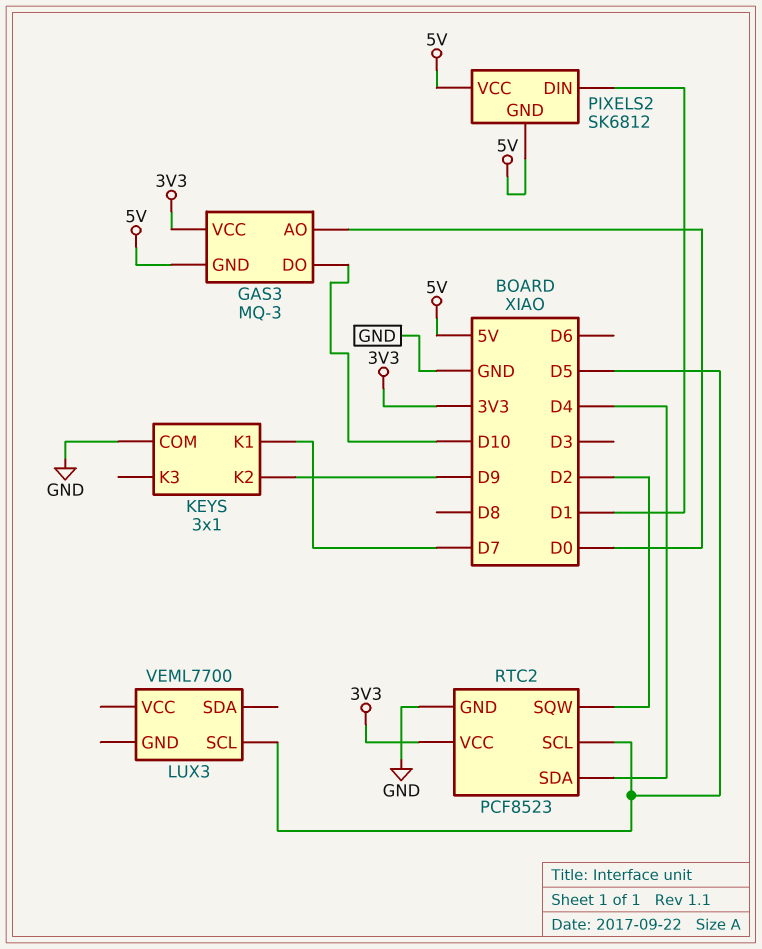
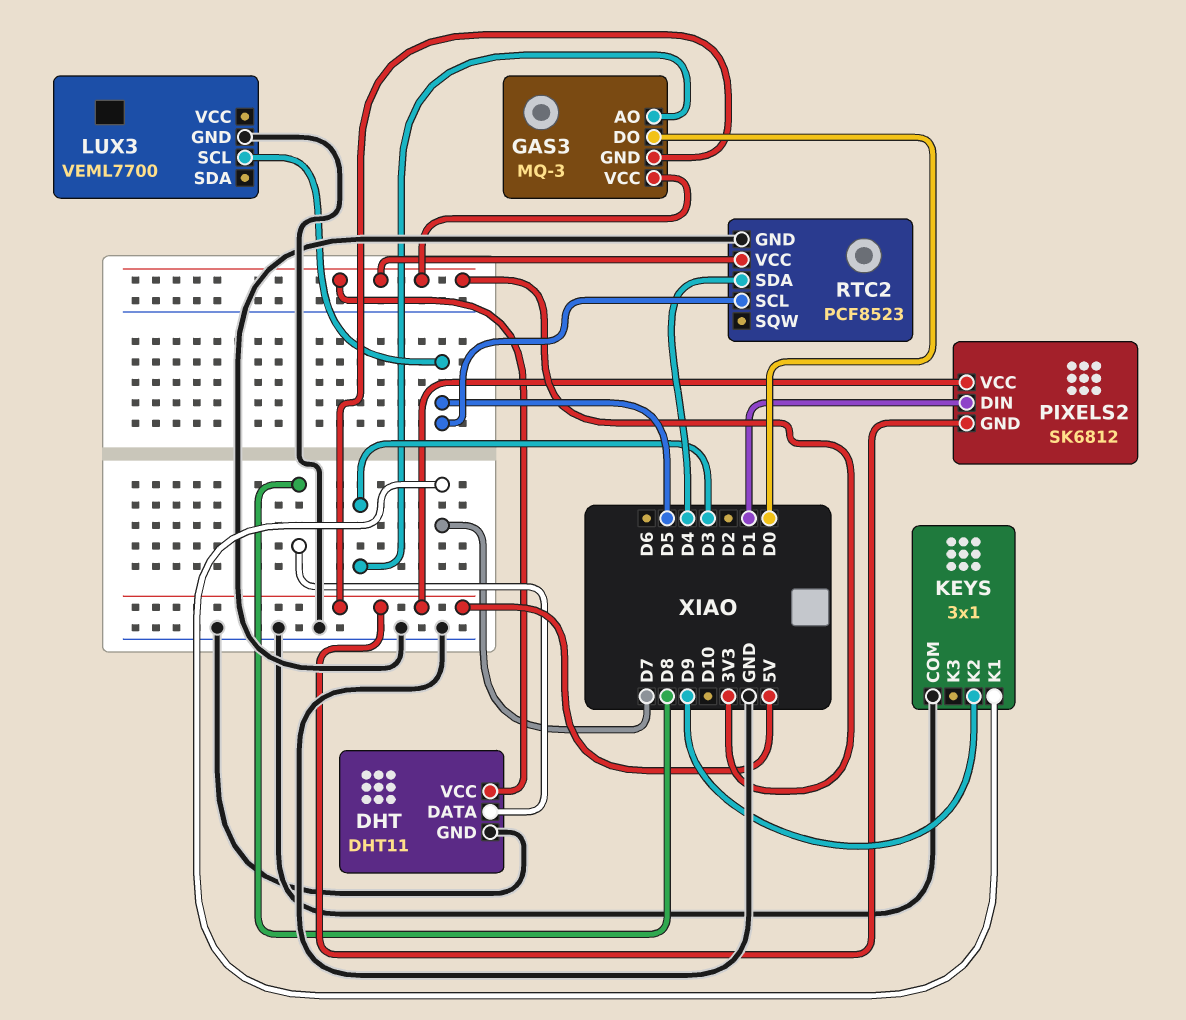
DHT: none -> DHT11
DHT pin DATA: none -> D8
DHT pin GND: none -> GND
DHT pin VCC: none -> 3V3
GAS3 pin AO: D0 -> D3
GAS3 pin DO: D10 -> D0
LUX3 pin GND: none -> GND
RTC2 pin SQW: D2 -> none

